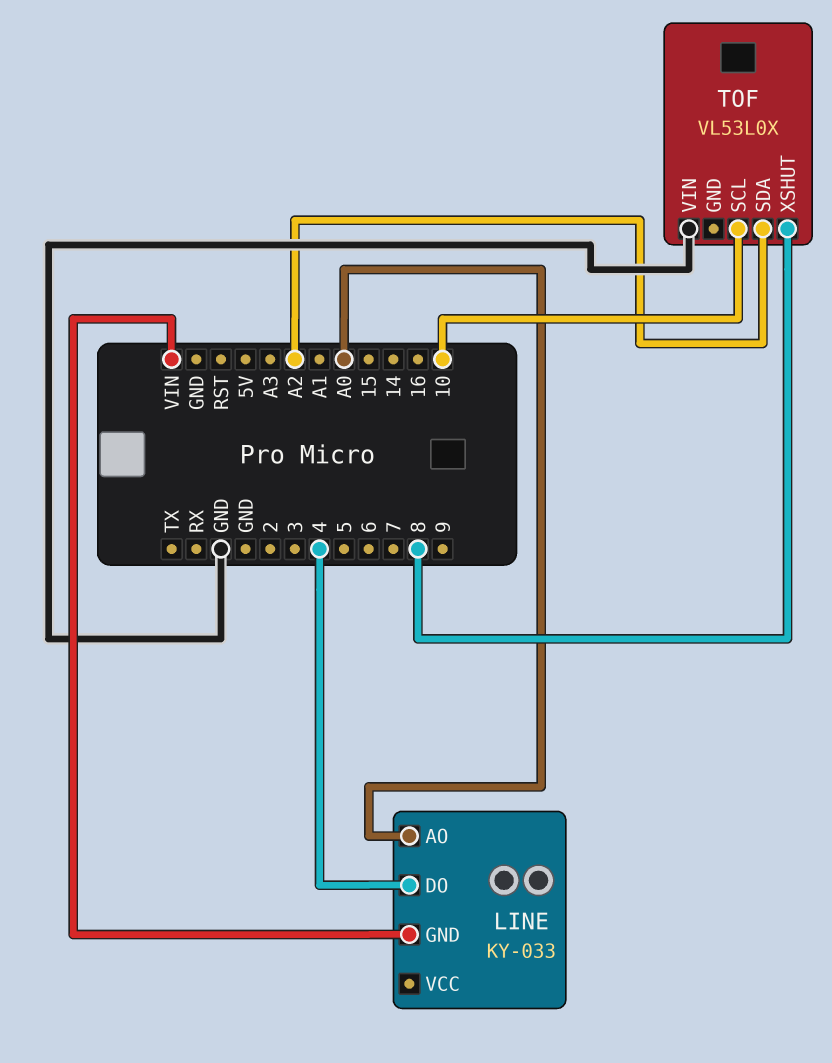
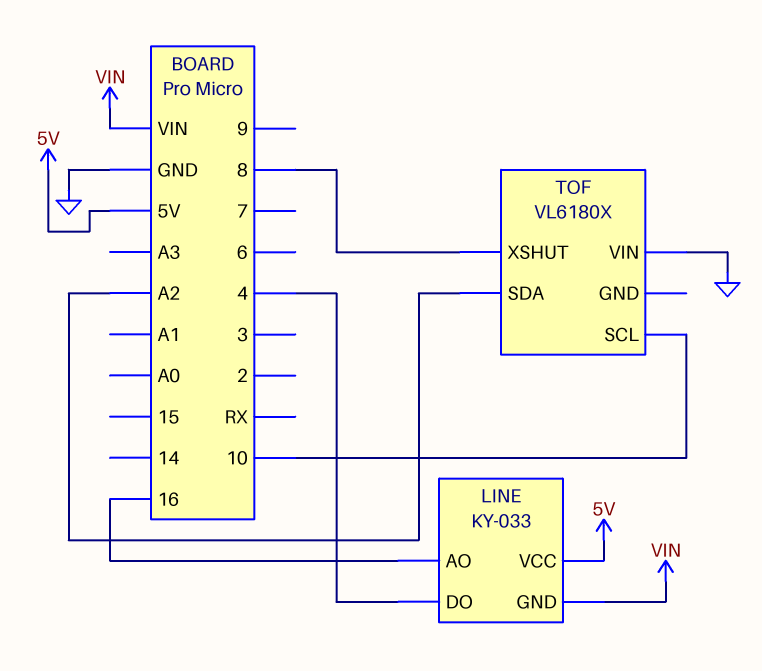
LINE pin AO: A0 -> 16
LINE pin VCC: none -> 5V
TOF: VL53L0X -> VL6180X

